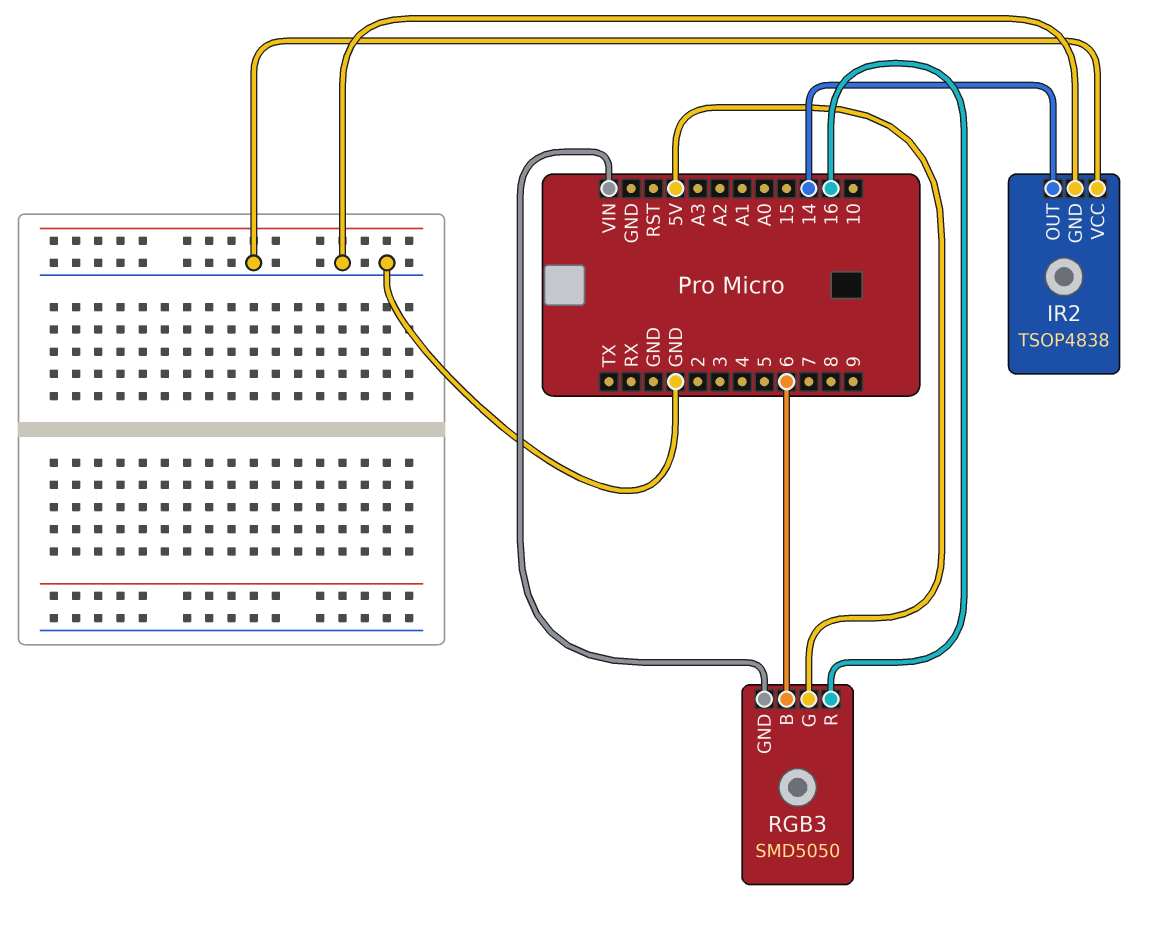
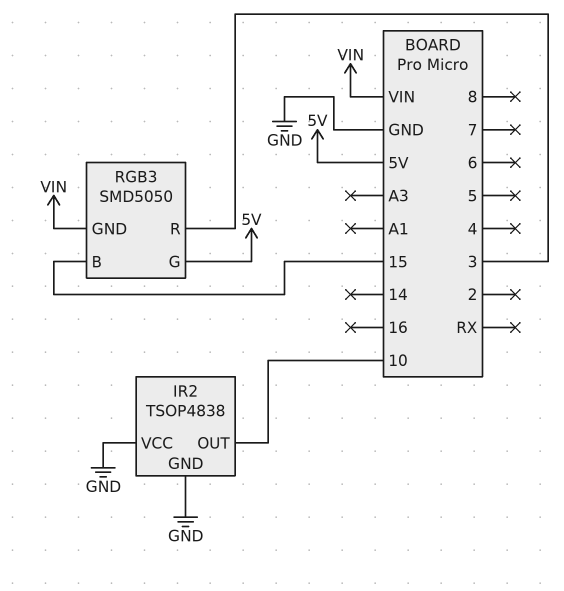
IR2 pin OUT: 14 -> 10
RGB3 pin B: 6 -> 15
RGB3 pin R: 16 -> 3

